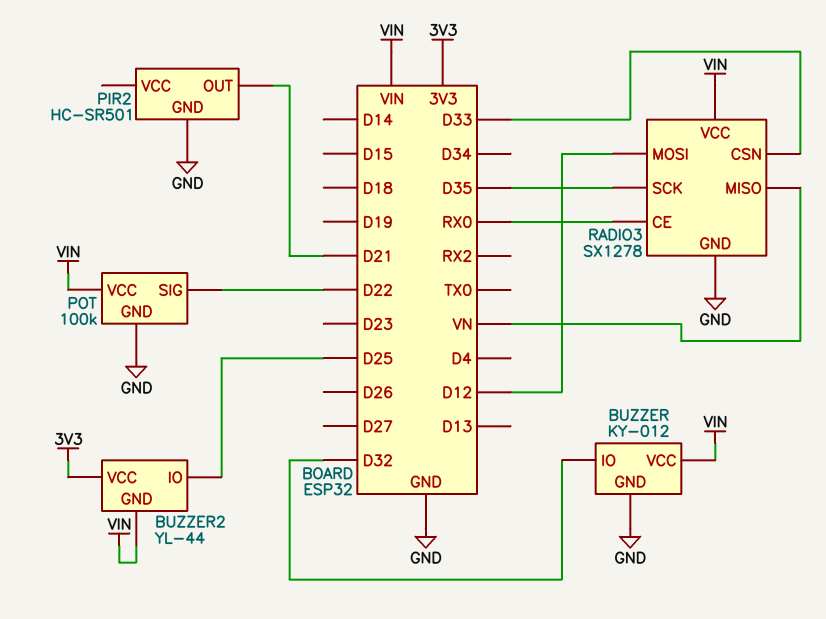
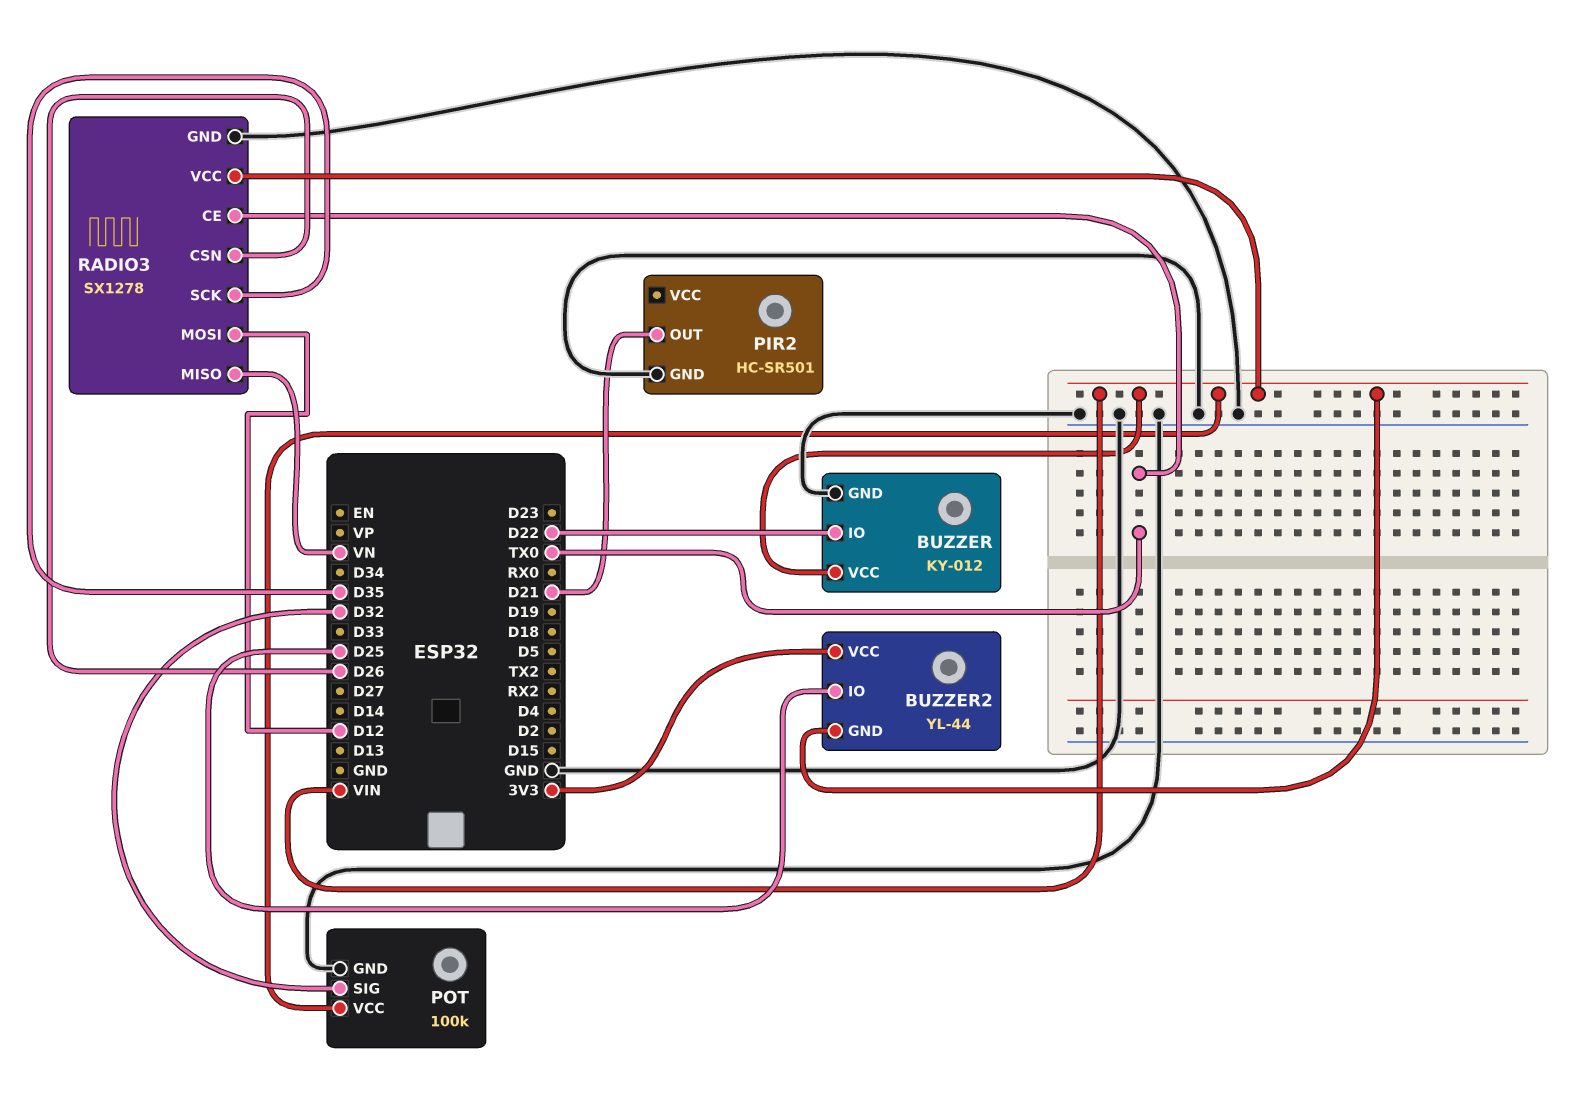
BUZZER pin IO: D32 -> D22
POT pin SIG: D22 -> D32
RADIO3 pin CE: RX0 -> TX0
RADIO3 pin CSN: D33 -> D26

